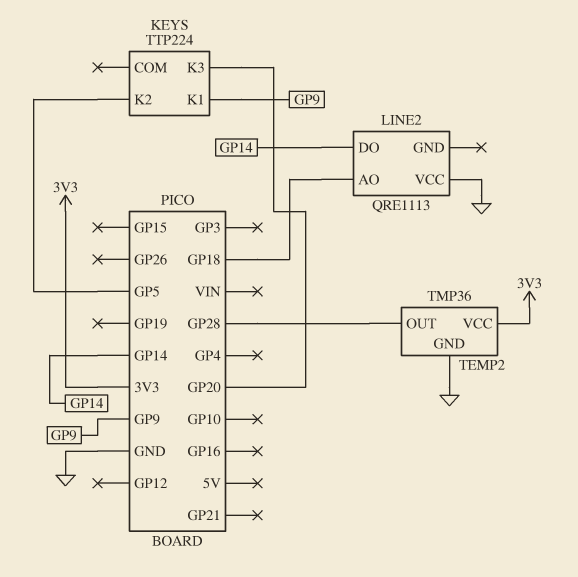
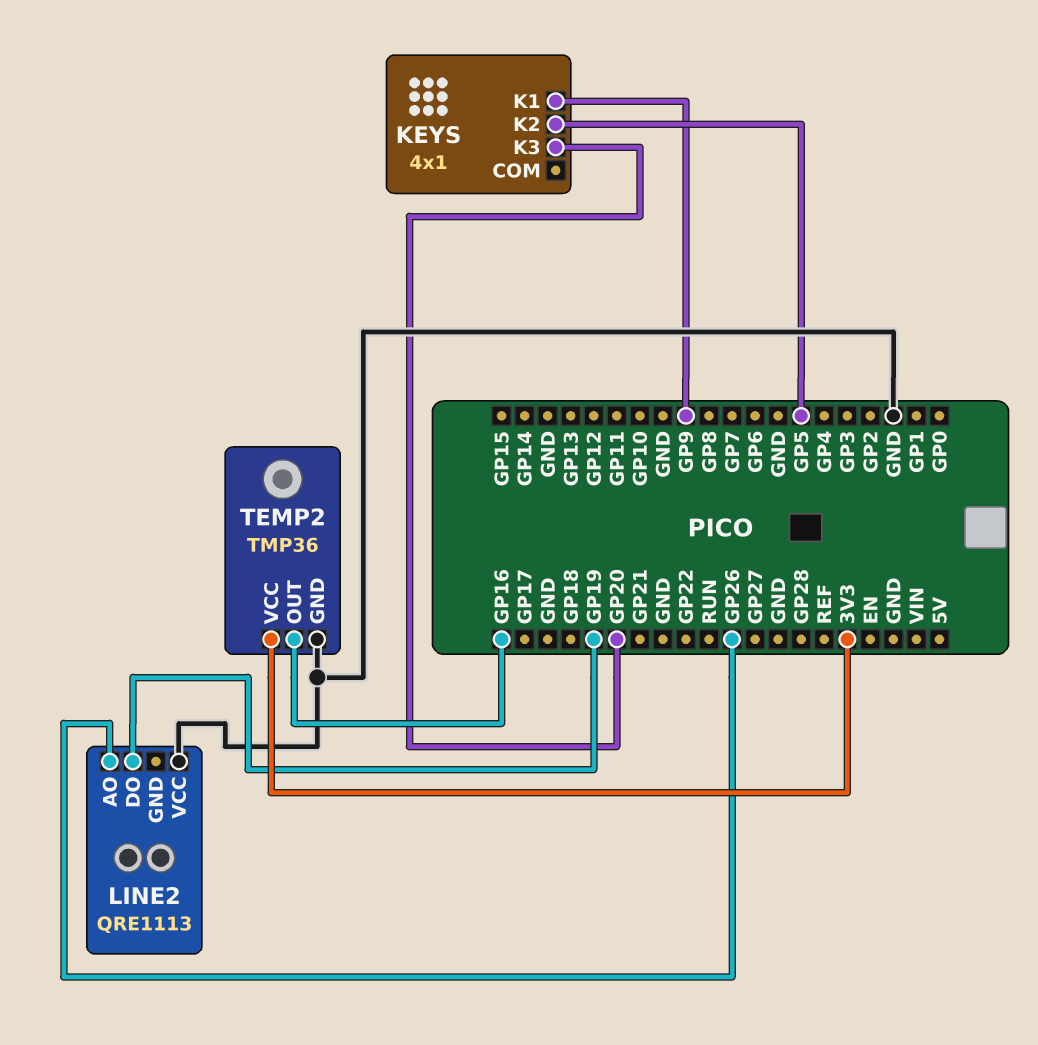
KEYS: TTP224 -> 4x1
LINE2 pin AO: GP18 -> GP26
LINE2 pin DO: GP14 -> GP19
TEMP2 pin OUT: GP28 -> GP16

